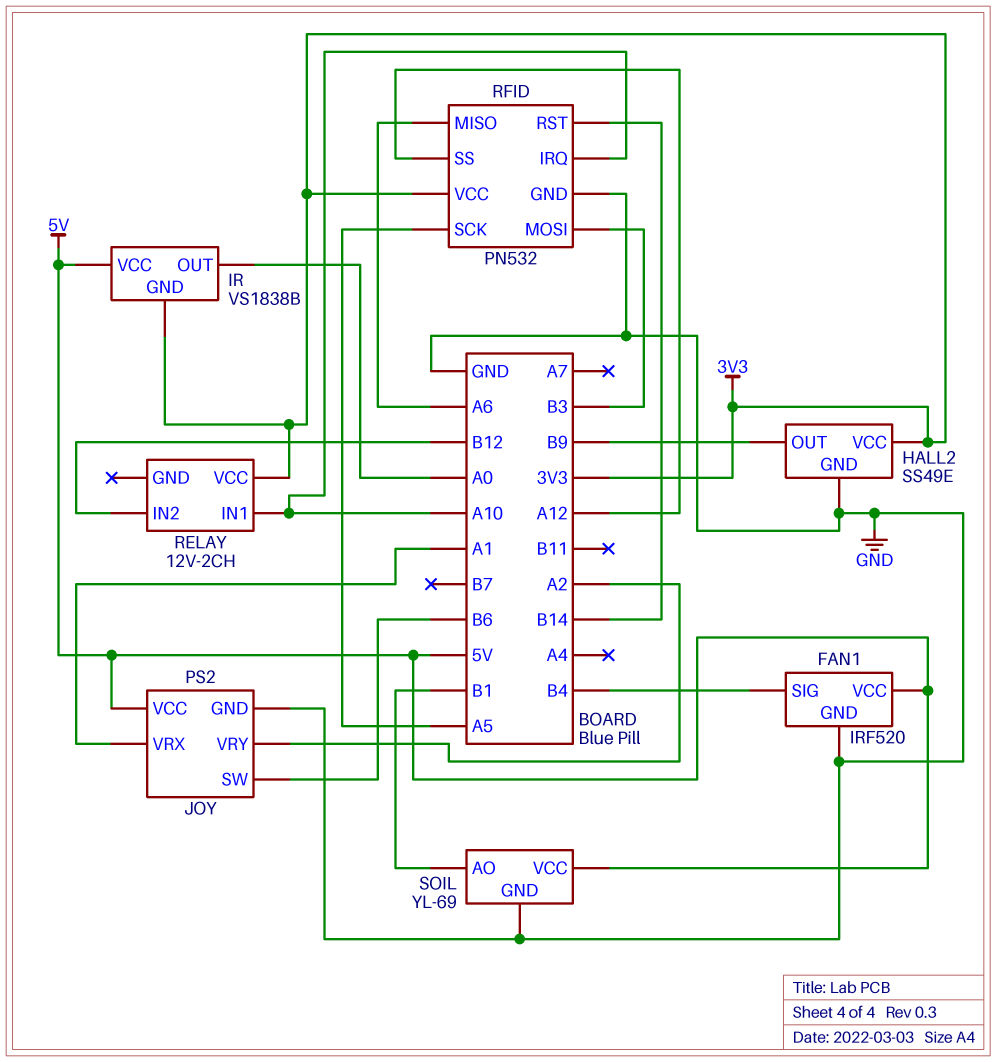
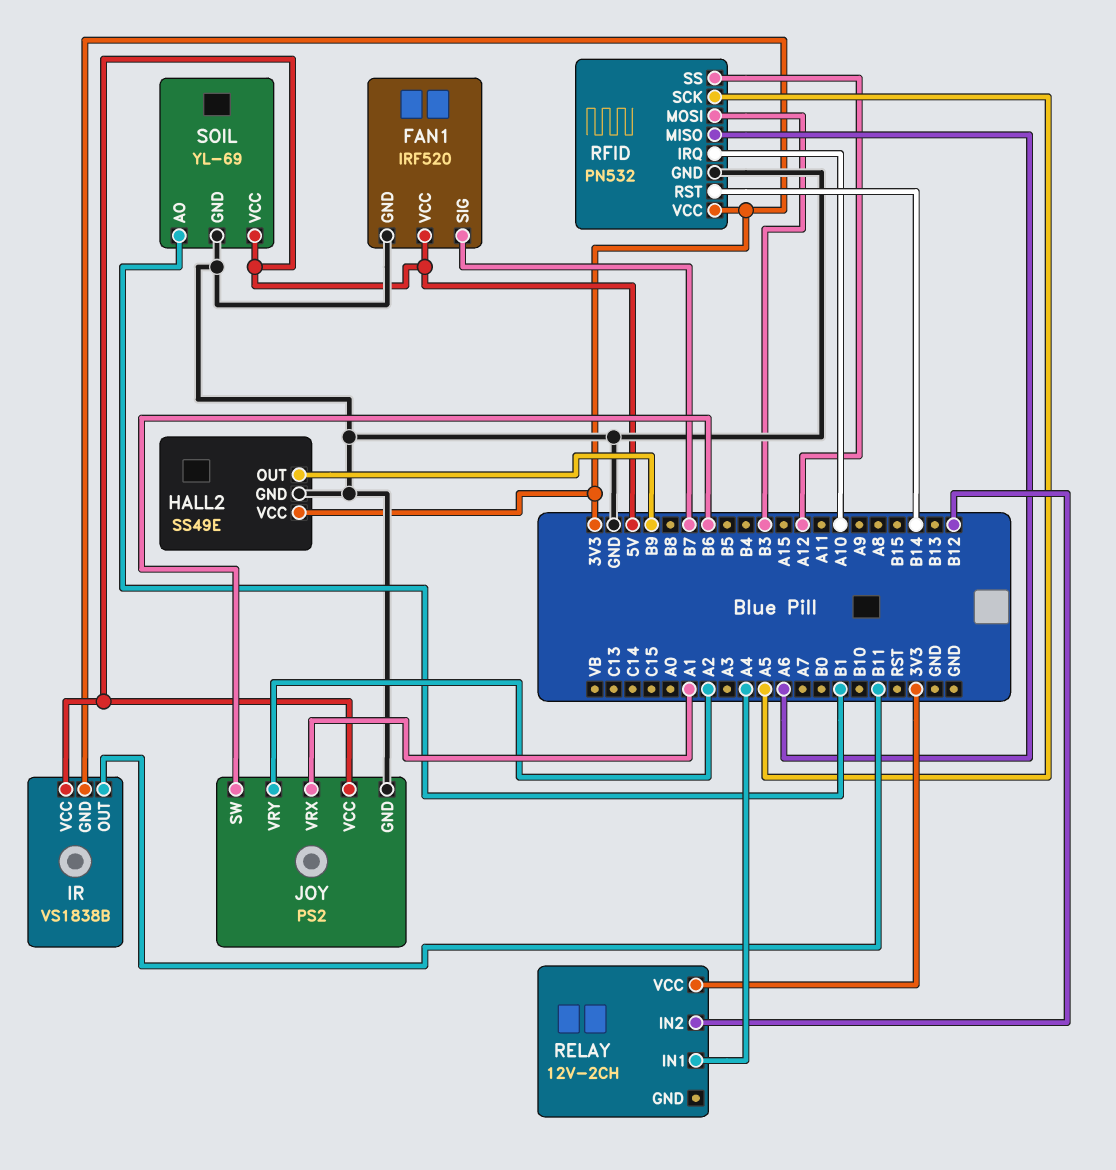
FAN1 pin SIG: B4 -> B7
IR pin OUT: A0 -> B11
RELAY pin IN1: A10 -> A4

